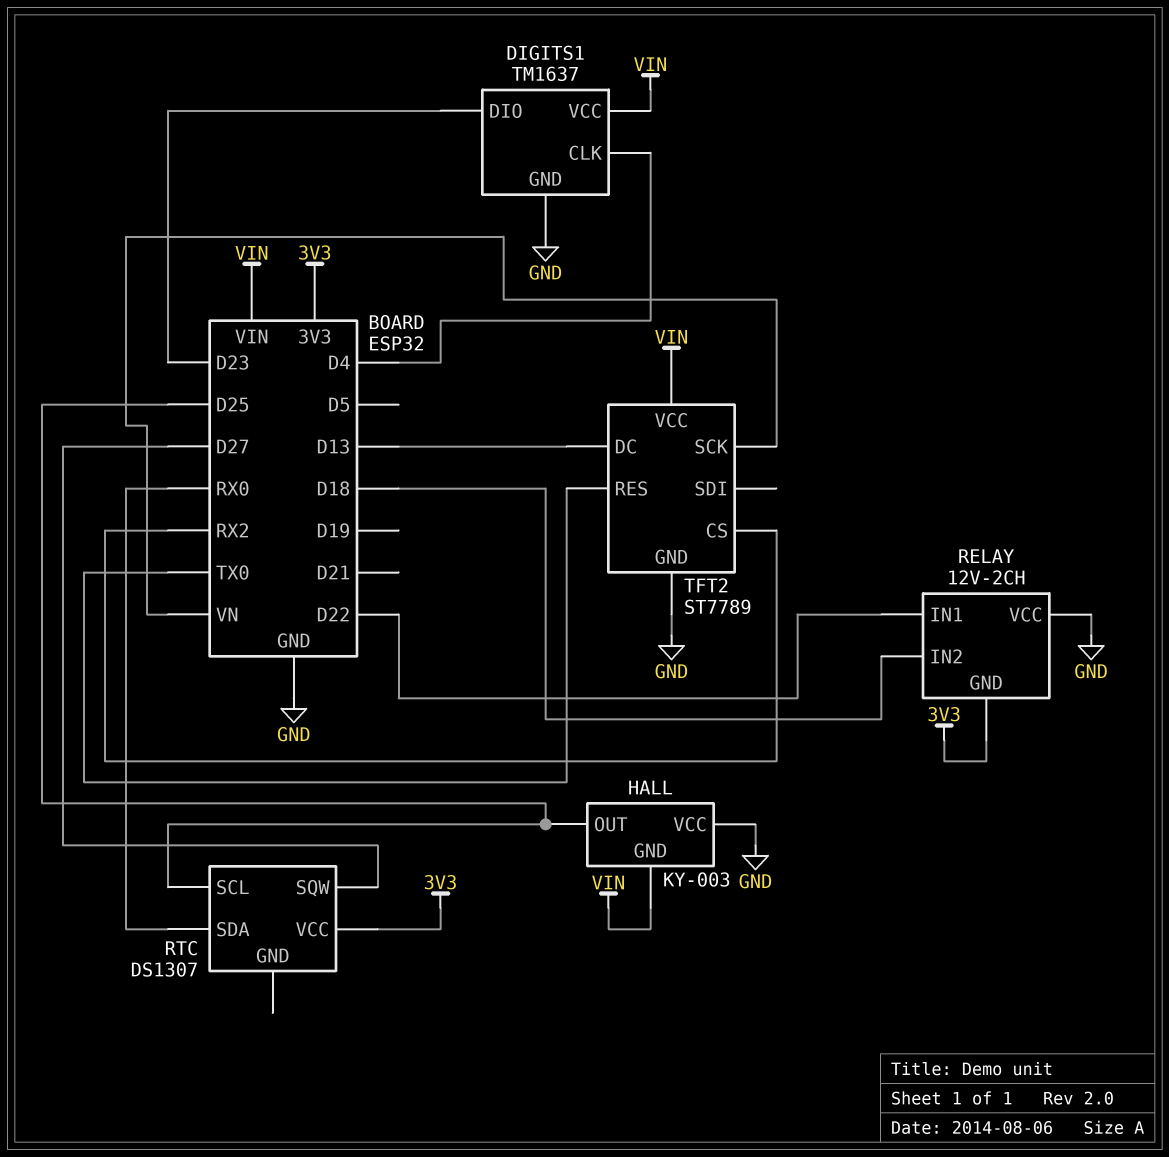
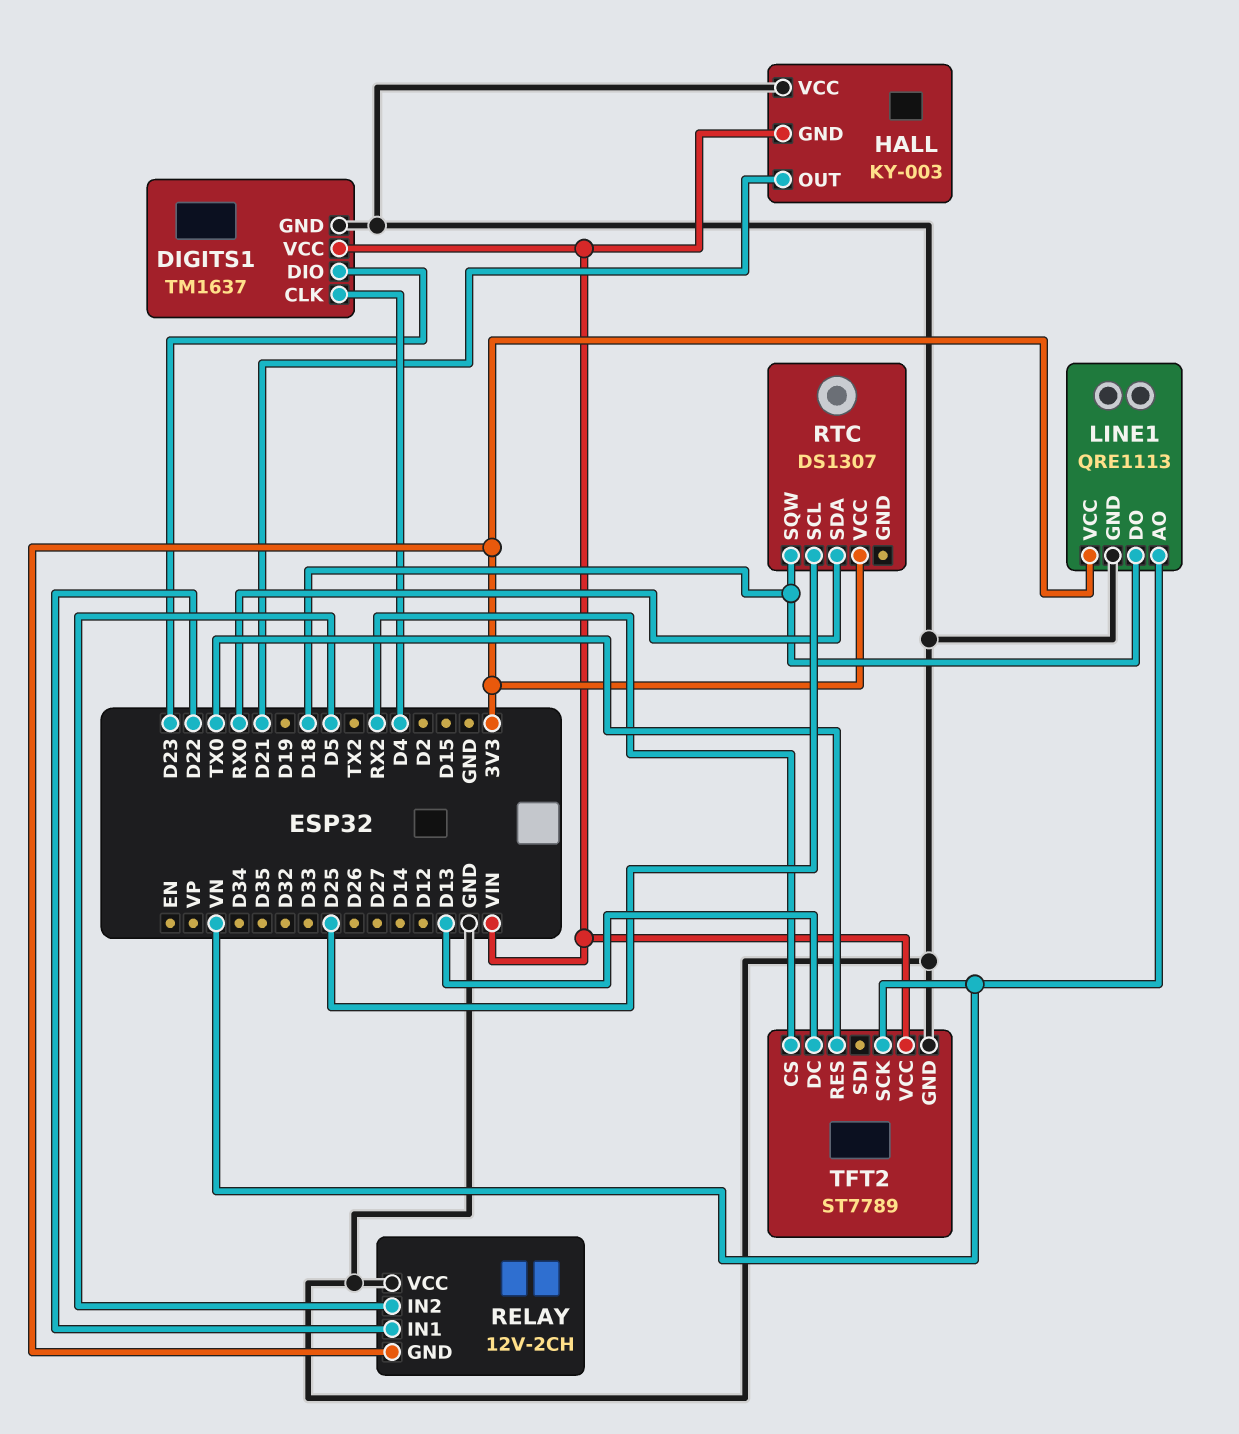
HALL pin OUT: D25 -> D21
LINE1: none -> QRE1113
LINE1 pin AO: none -> VN
LINE1 pin DO: none -> D18
LINE1 pin GND: none -> GND
LINE1 pin VCC: none -> 3V3
RELAY pin IN2: D18 -> D5
RTC pin SQW: D27 -> D18

